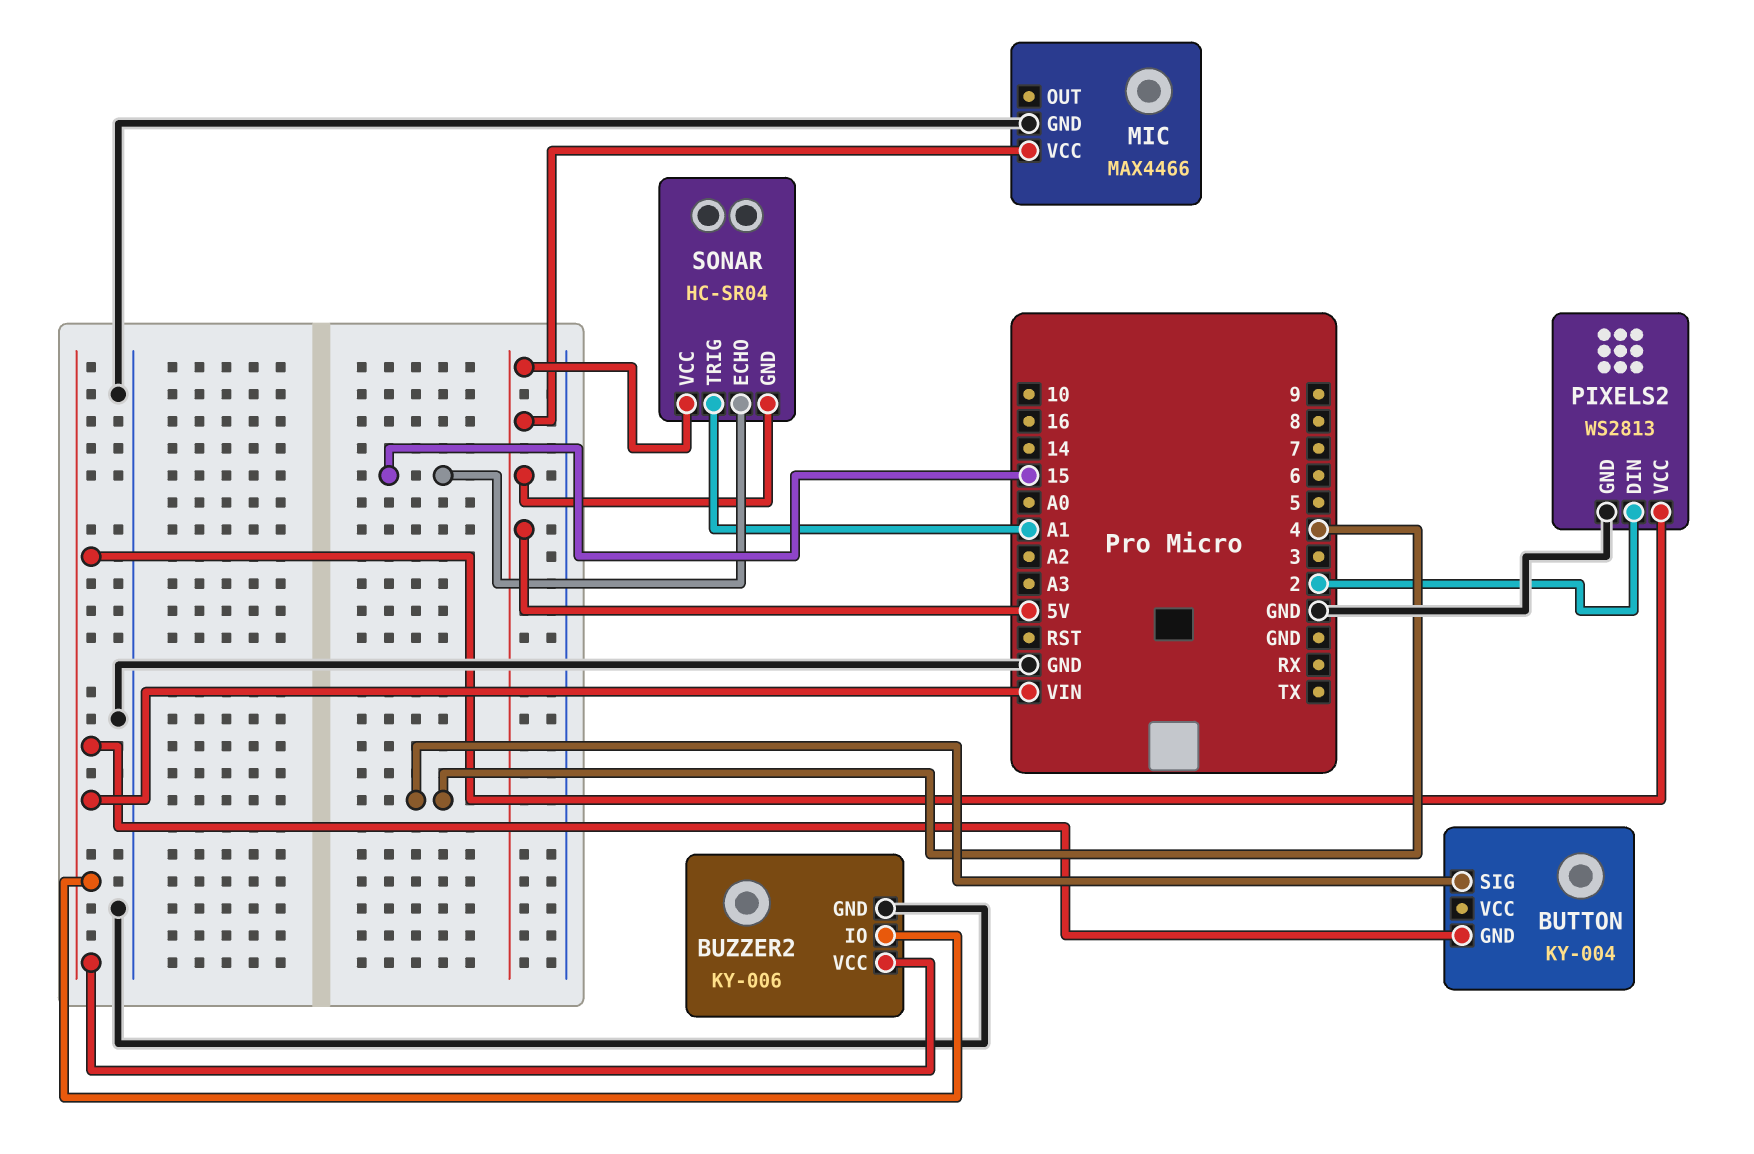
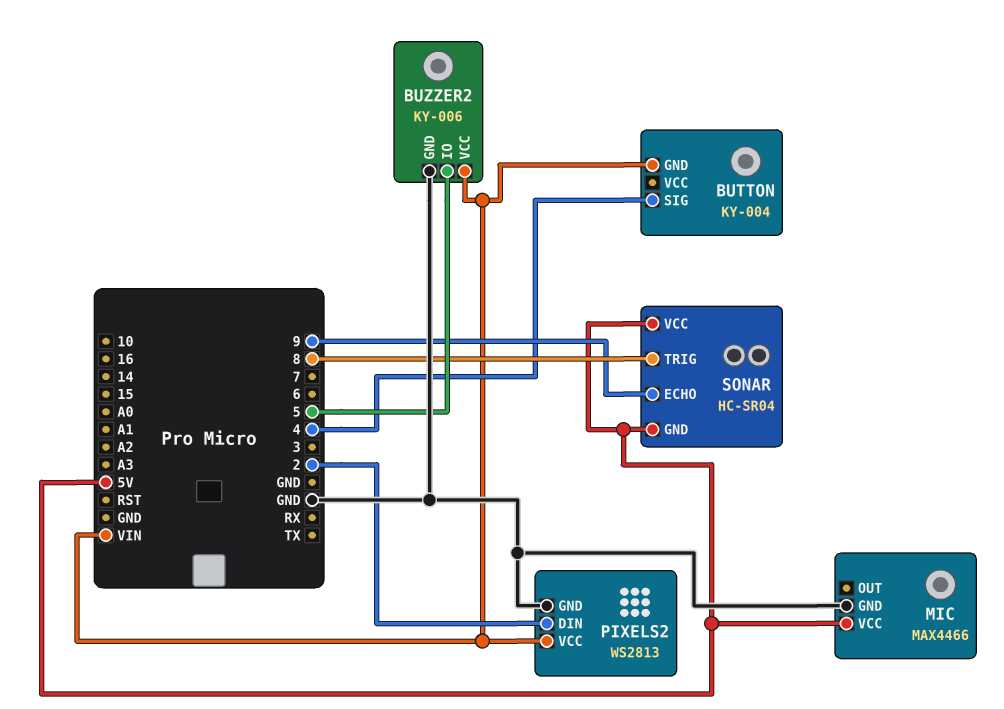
BUZZER2 pin IO: VIN -> 5
SONAR pin ECHO: 15 -> 9
SONAR pin TRIG: A1 -> 8

